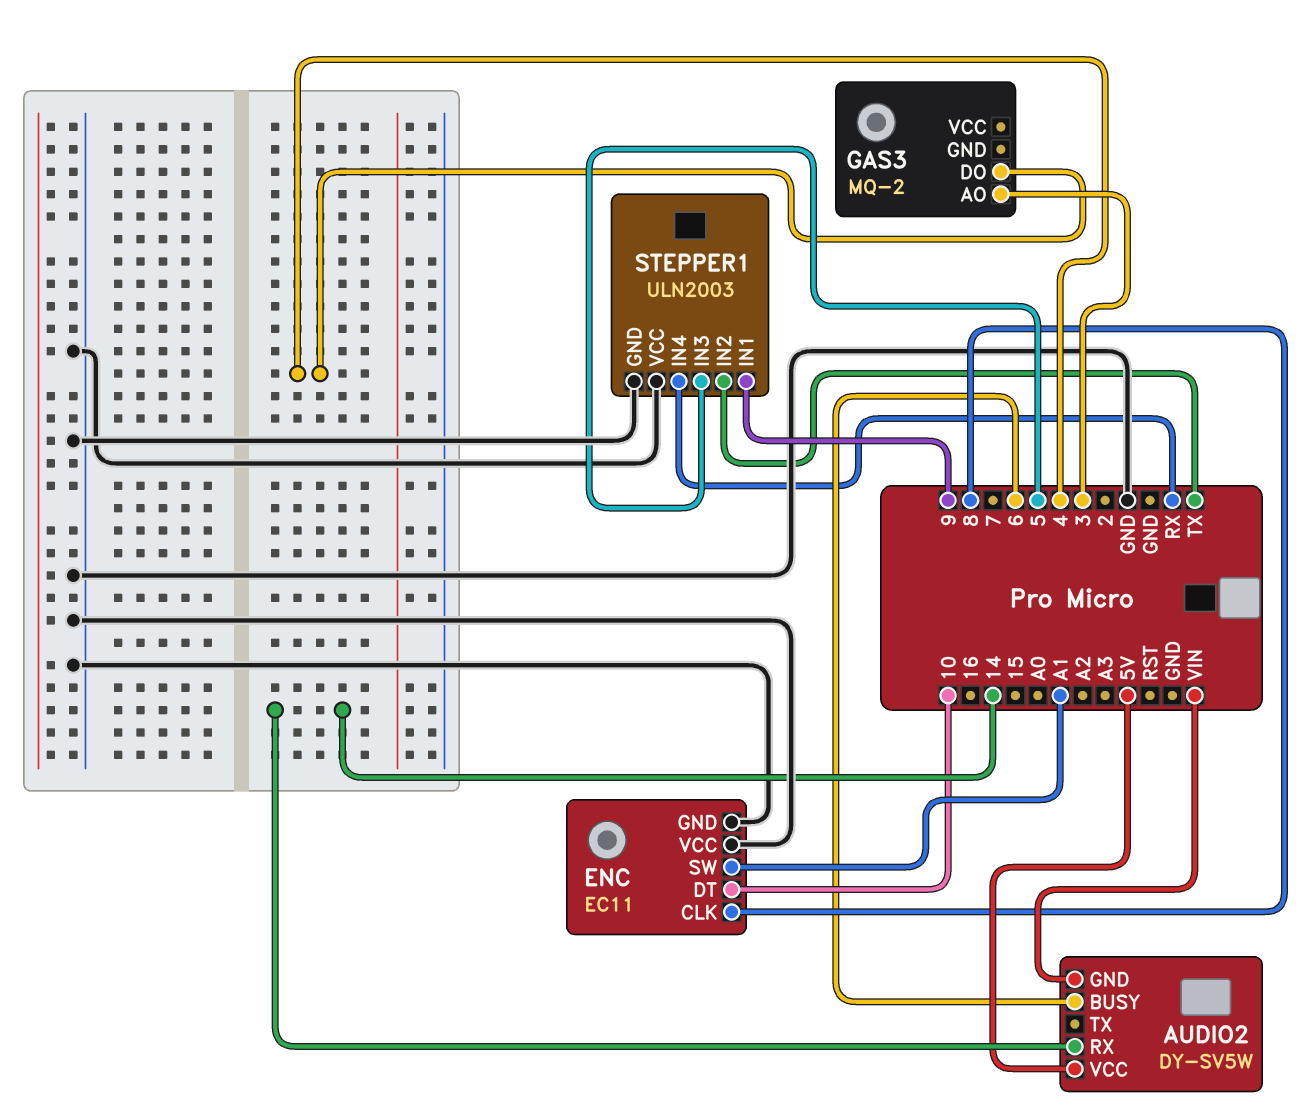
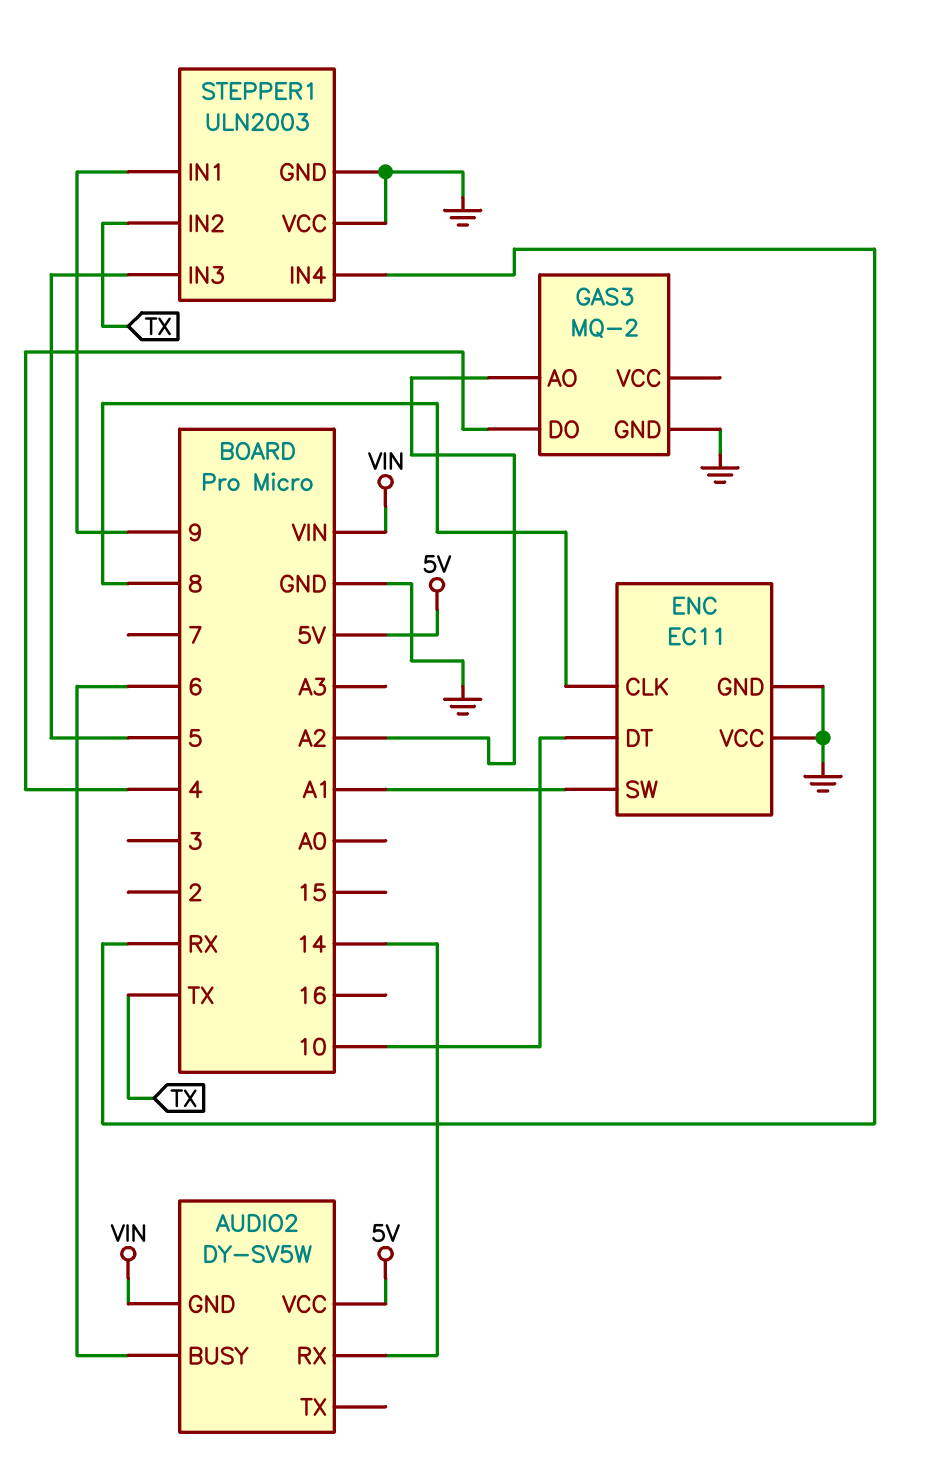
GAS3 pin AO: 3 -> A2
GAS3 pin GND: none -> GND

